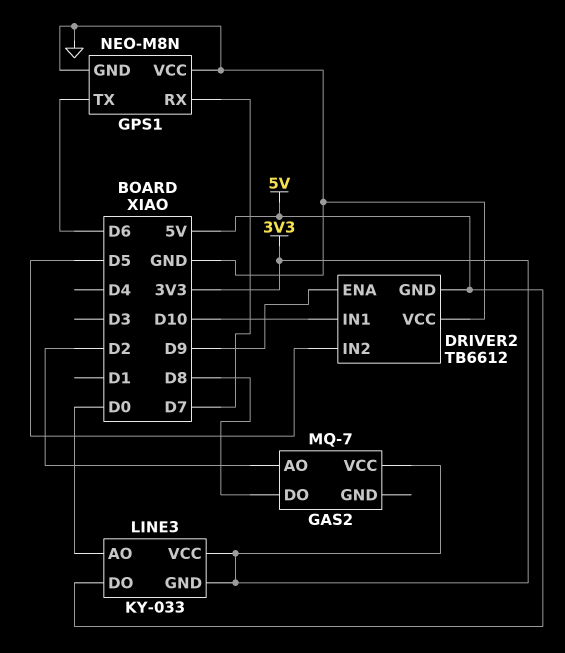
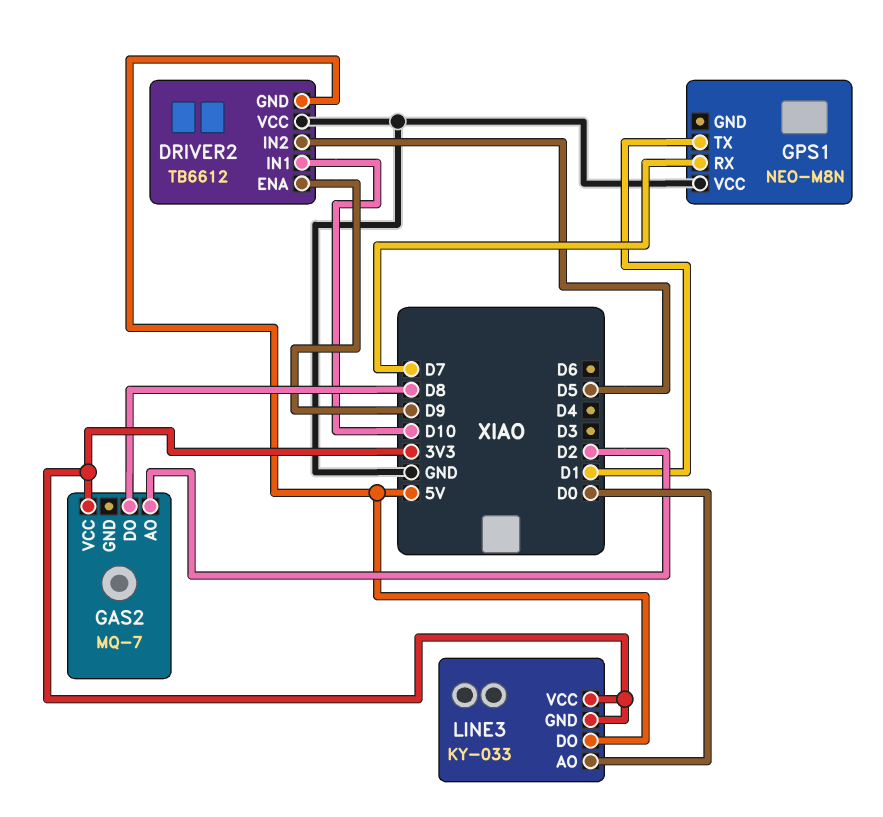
GPS1 pin GND: GND -> none
GPS1 pin TX: D6 -> D1

